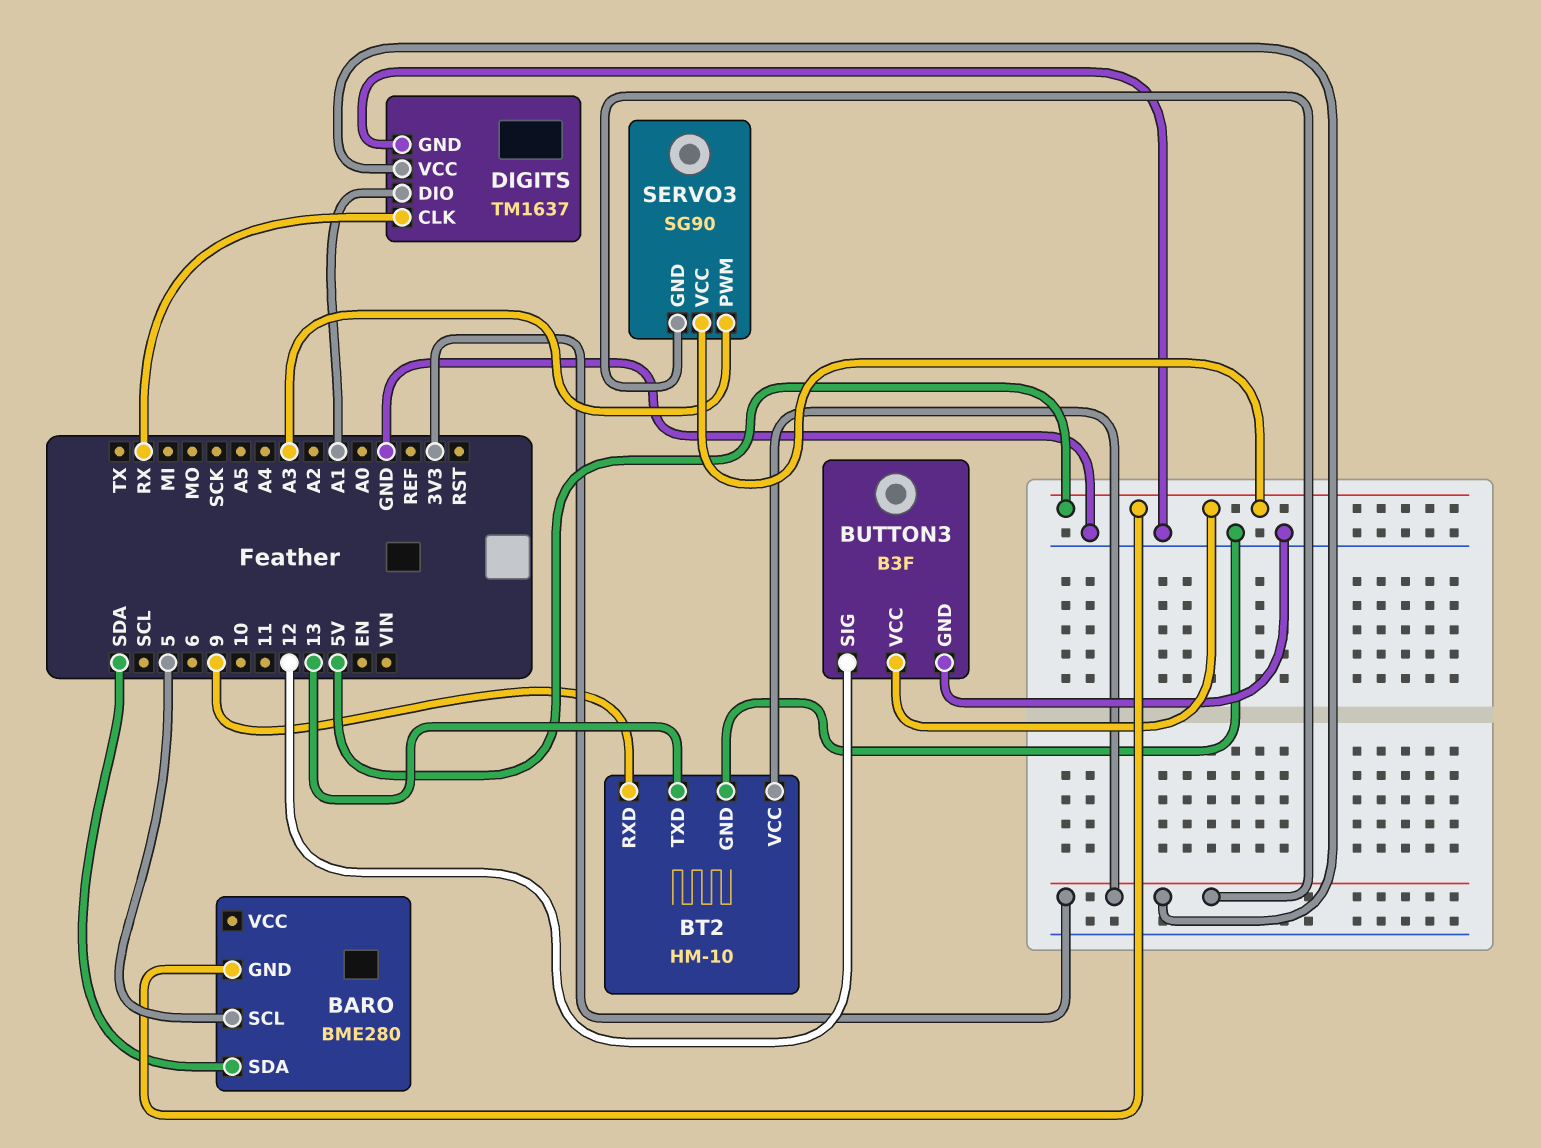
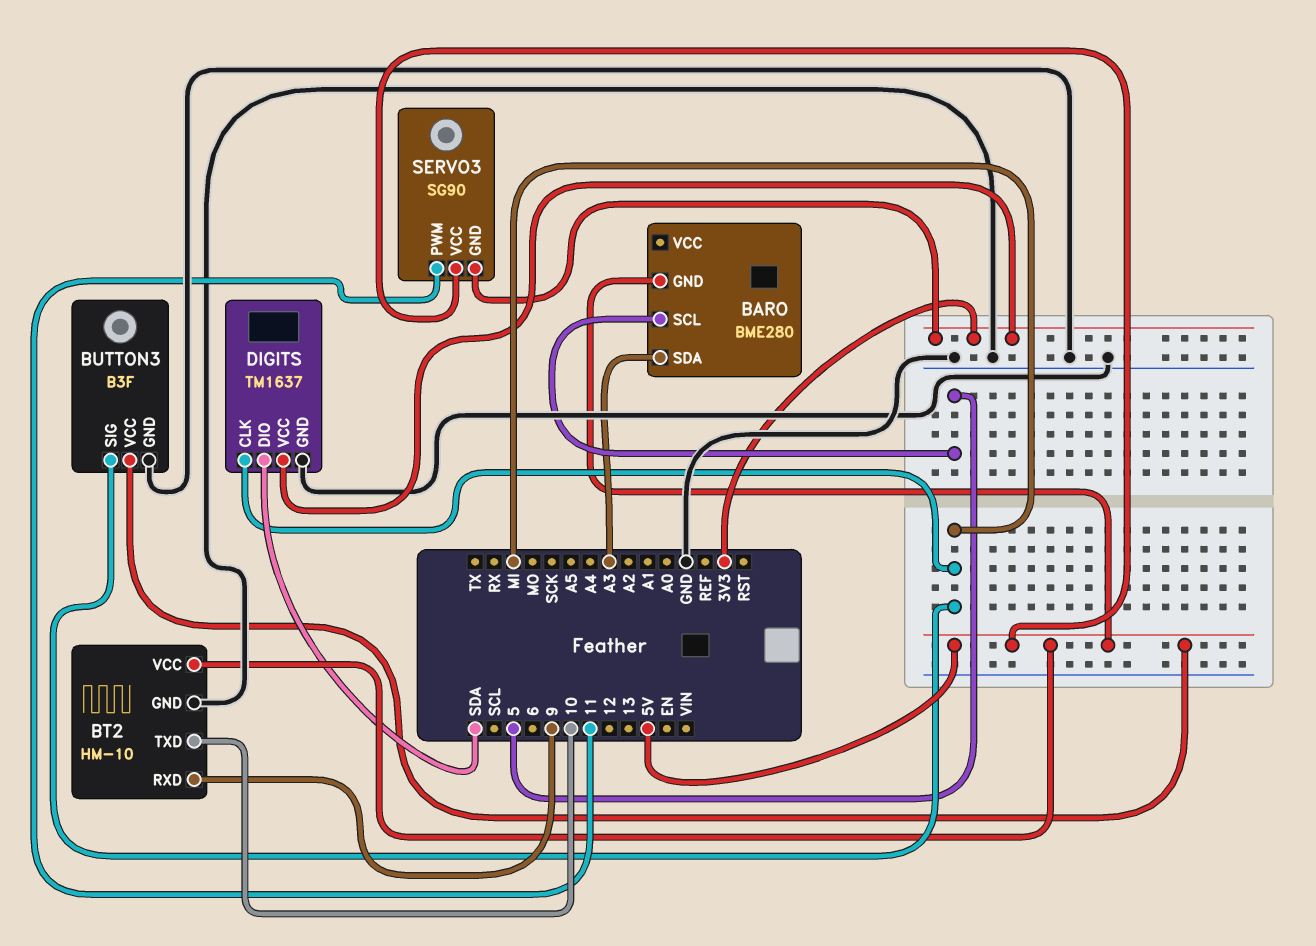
BARO pin SDA: SDA -> A3
BT2 pin TXD: 13 -> 10
BT2 pin VCC: 3V3 -> 5V
BUTTON3 pin SIG: 12 -> MI
DIGITS pin CLK: RX -> MI
DIGITS pin DIO: A1 -> SDA
SERVO3 pin PWM: A3 -> 11

